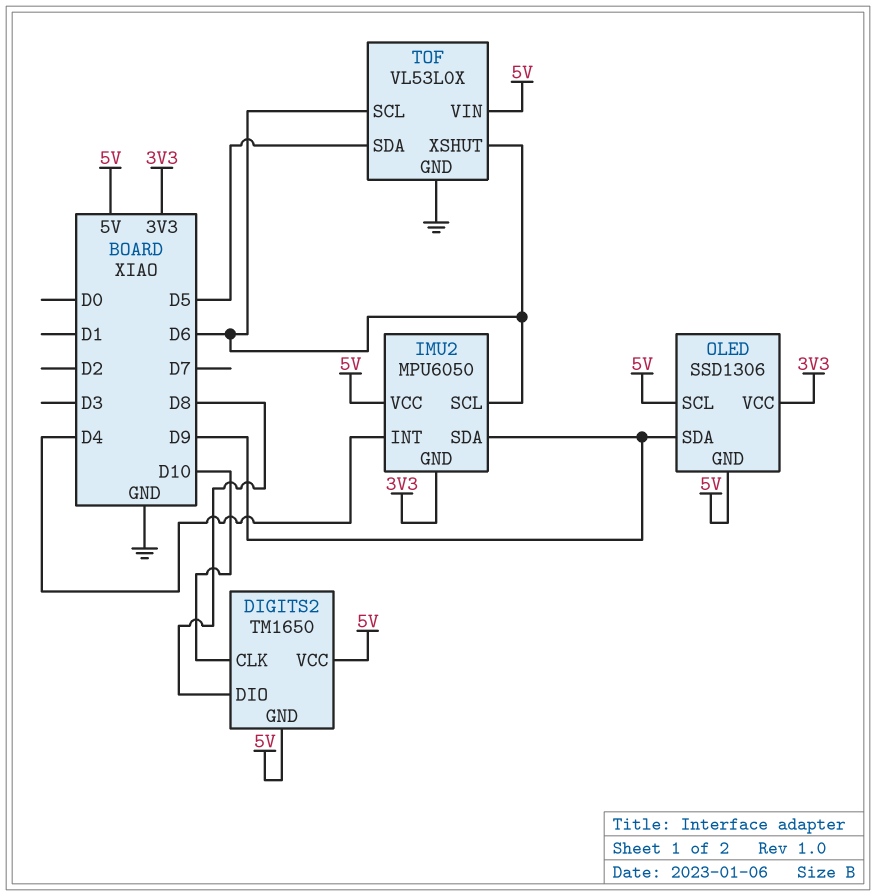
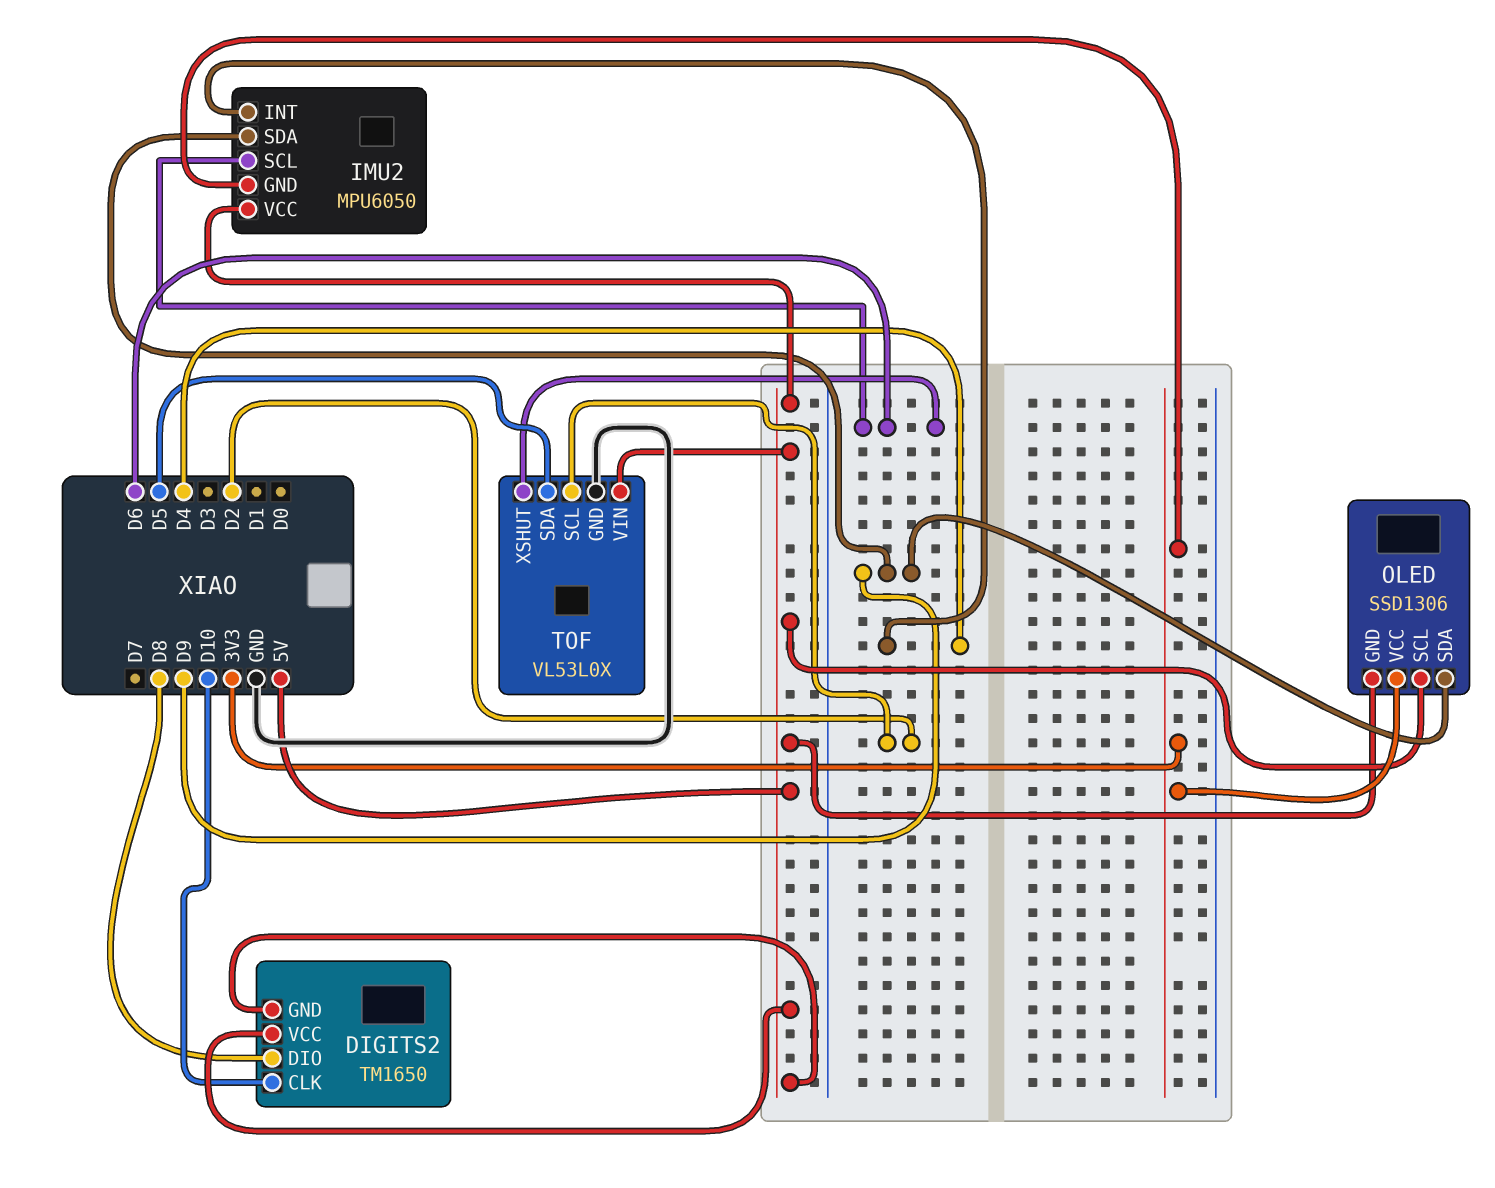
TOF pin SCL: D6 -> D2

